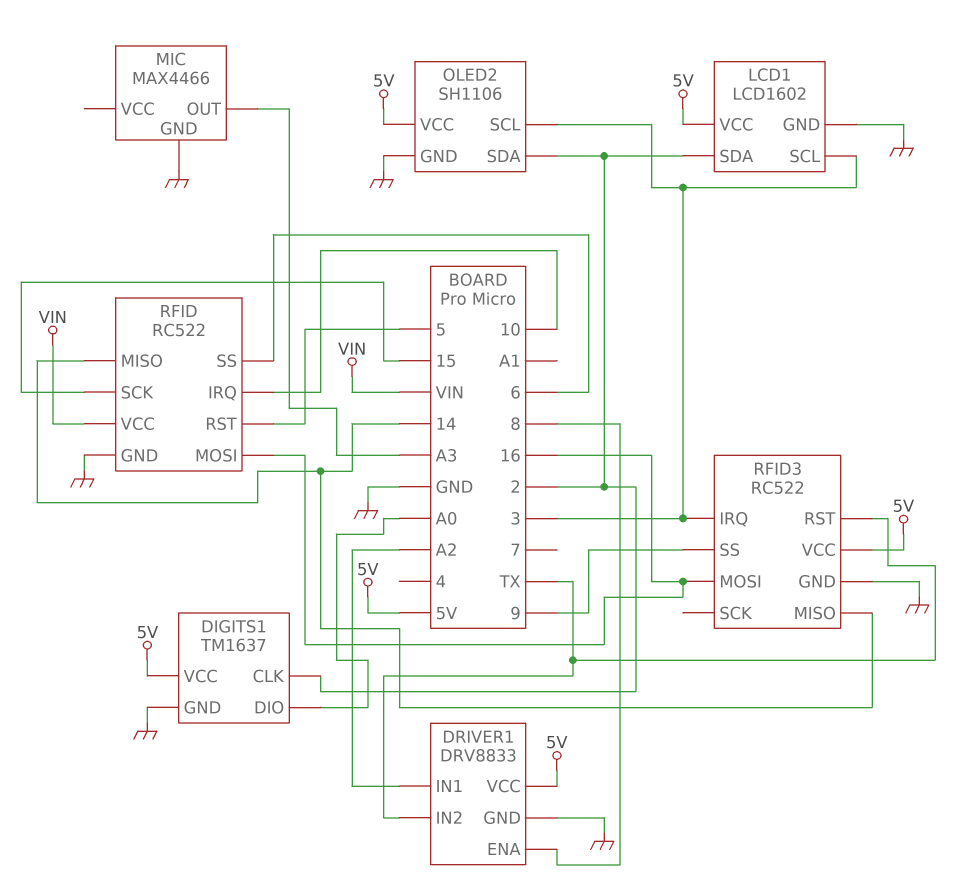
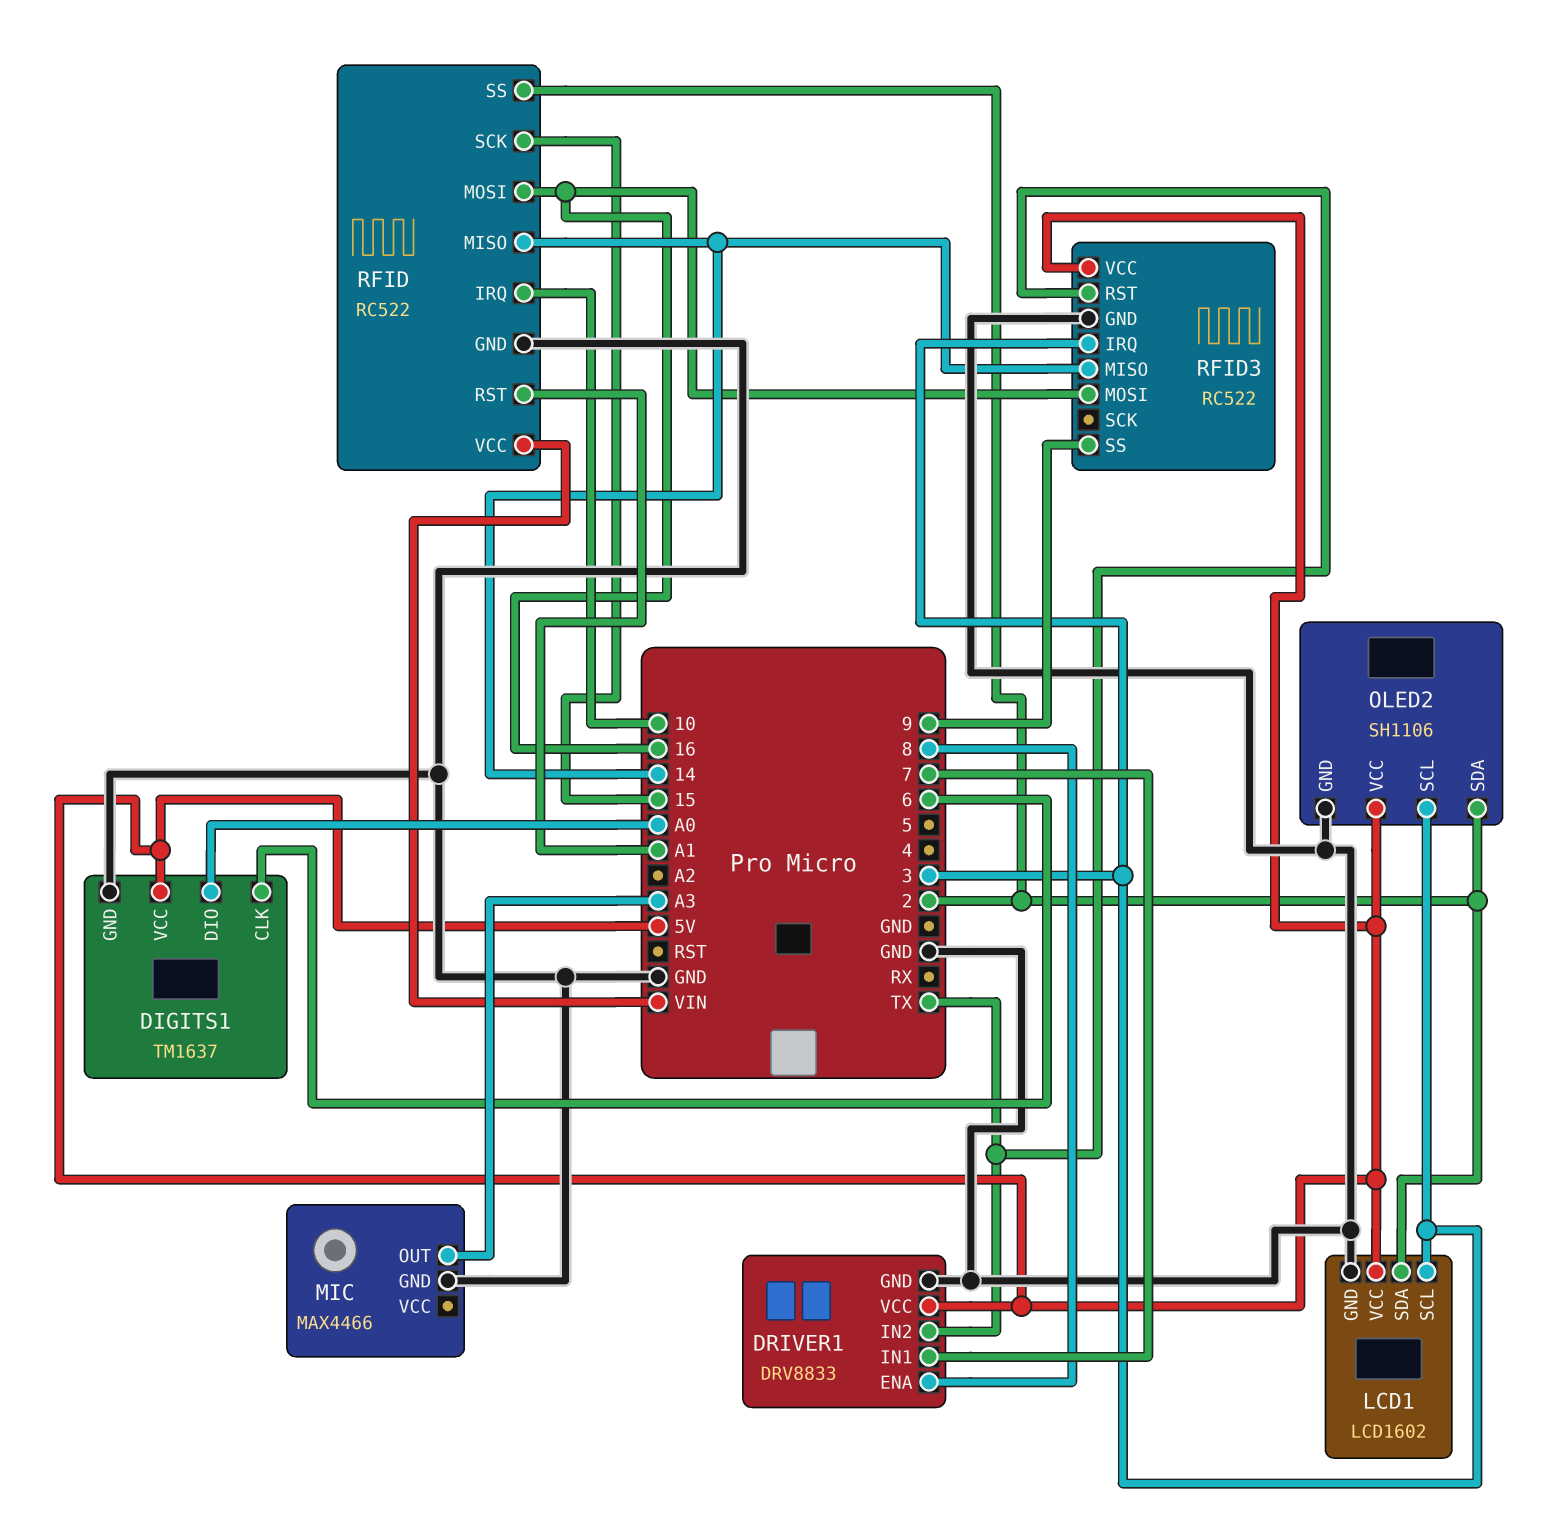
DIGITS1 pin CLK: 2 -> 6
DRIVER1 pin IN1: A2 -> 7
RFID pin RST: 5 -> A1
RFID pin SS: 6 -> 2

